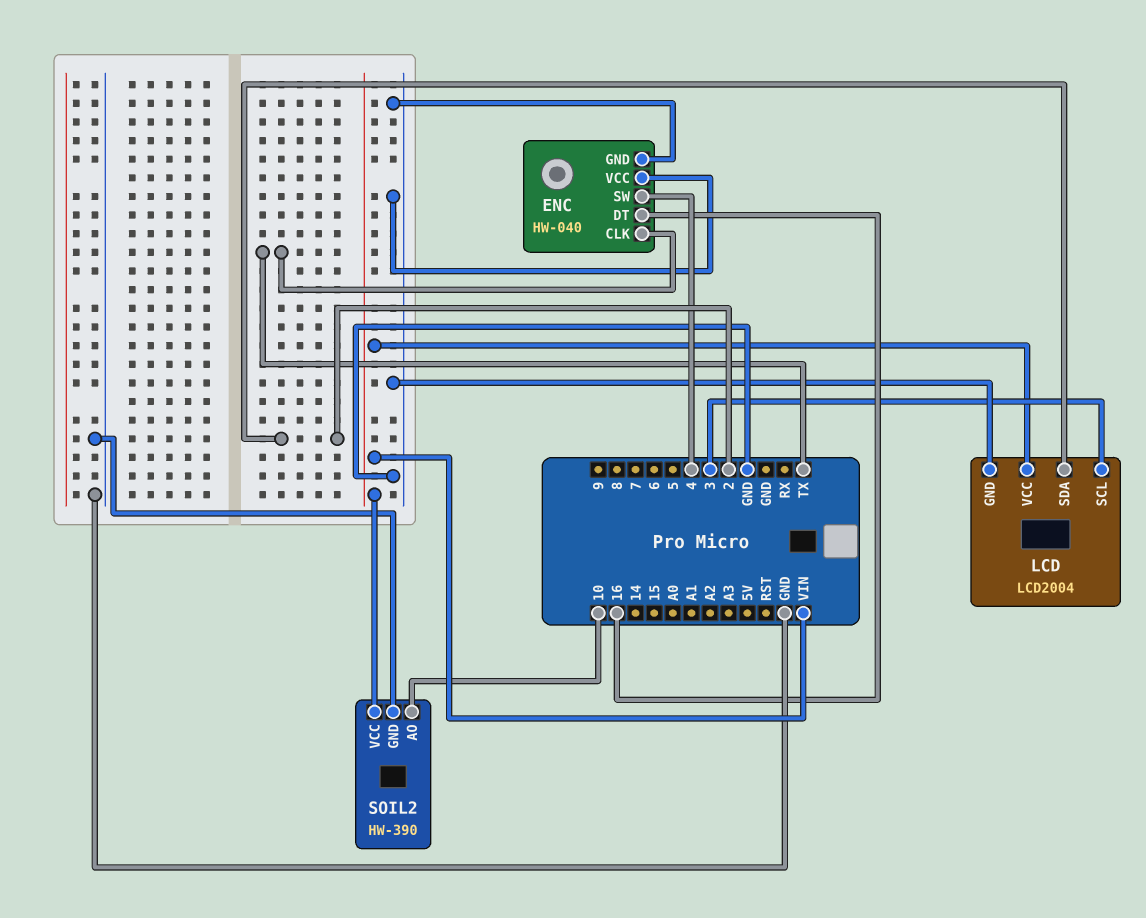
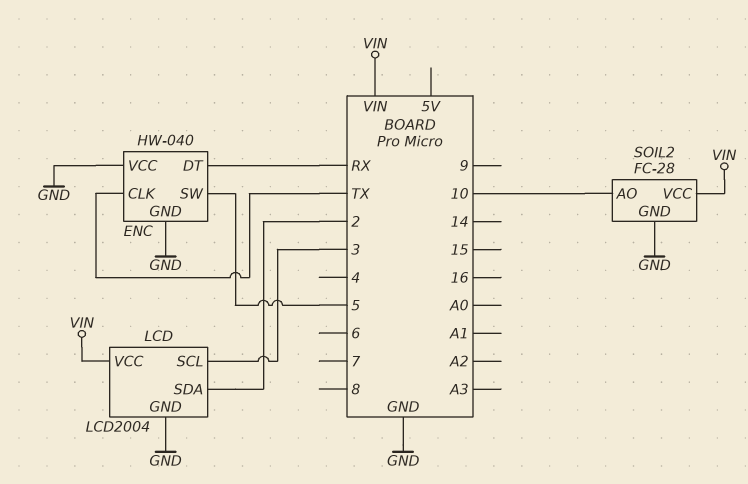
ENC pin DT: 16 -> RX
ENC pin SW: 4 -> 5
SOIL2: HW-390 -> FC-28

